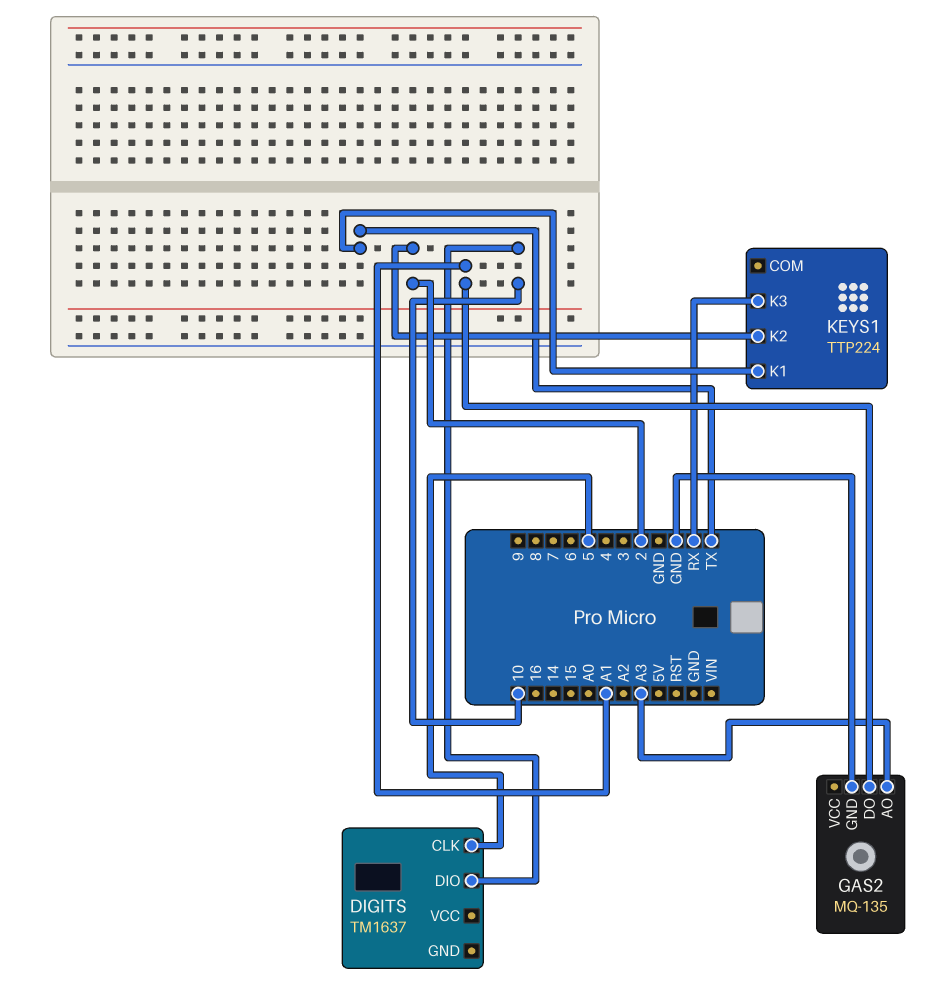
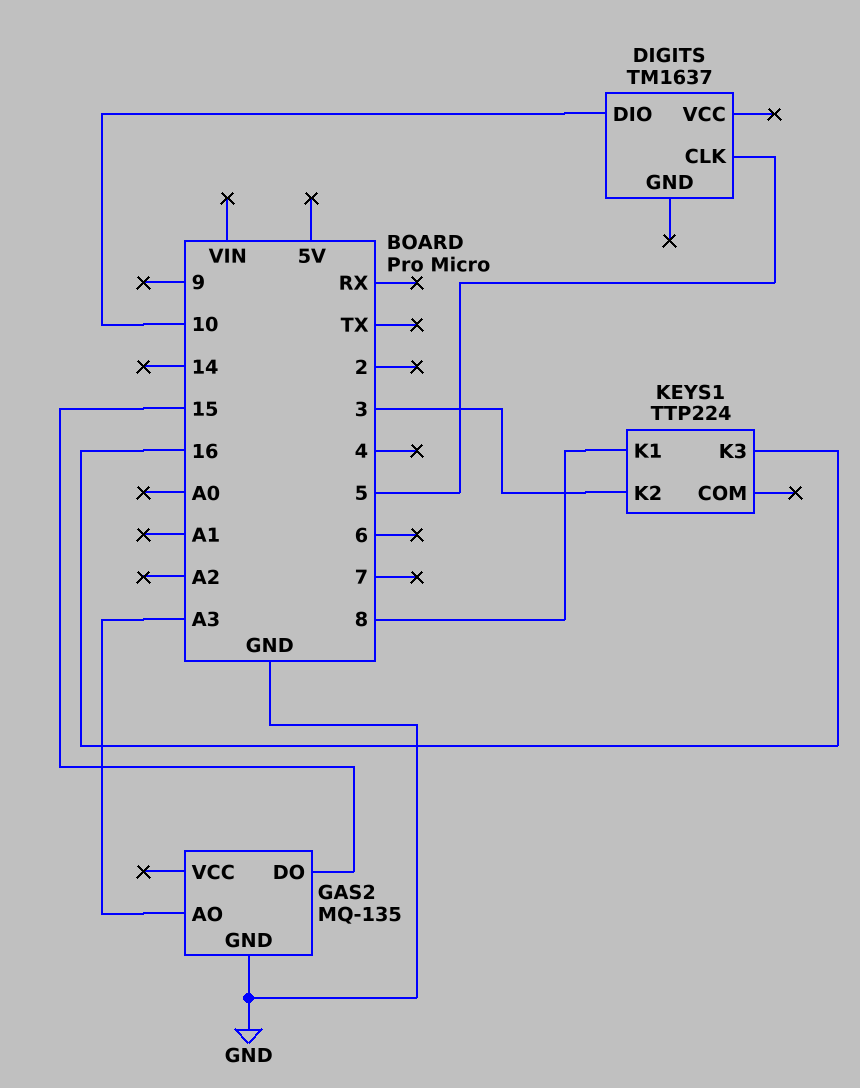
GAS2 pin DO: A1 -> 15
KEYS1 pin K1: TX -> 8
KEYS1 pin K2: 2 -> 3
KEYS1 pin K3: RX -> 16

